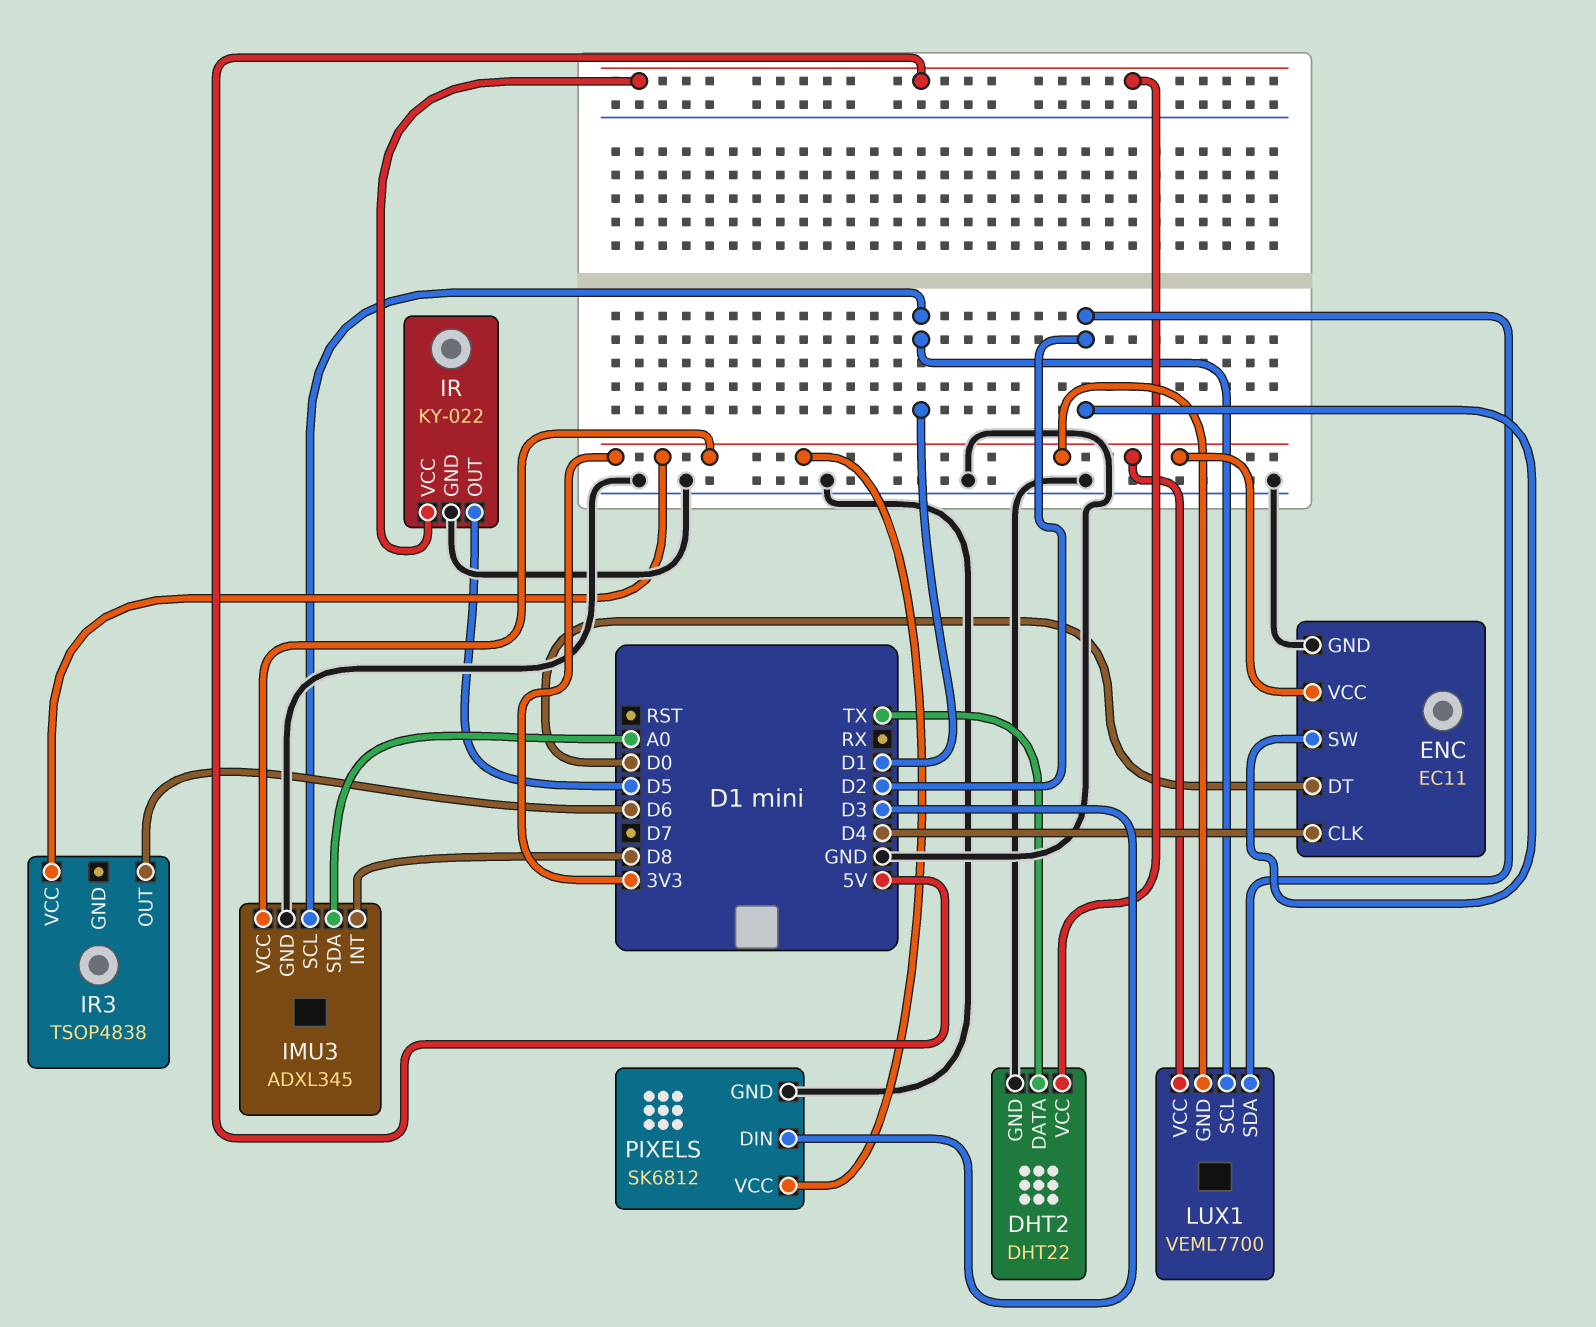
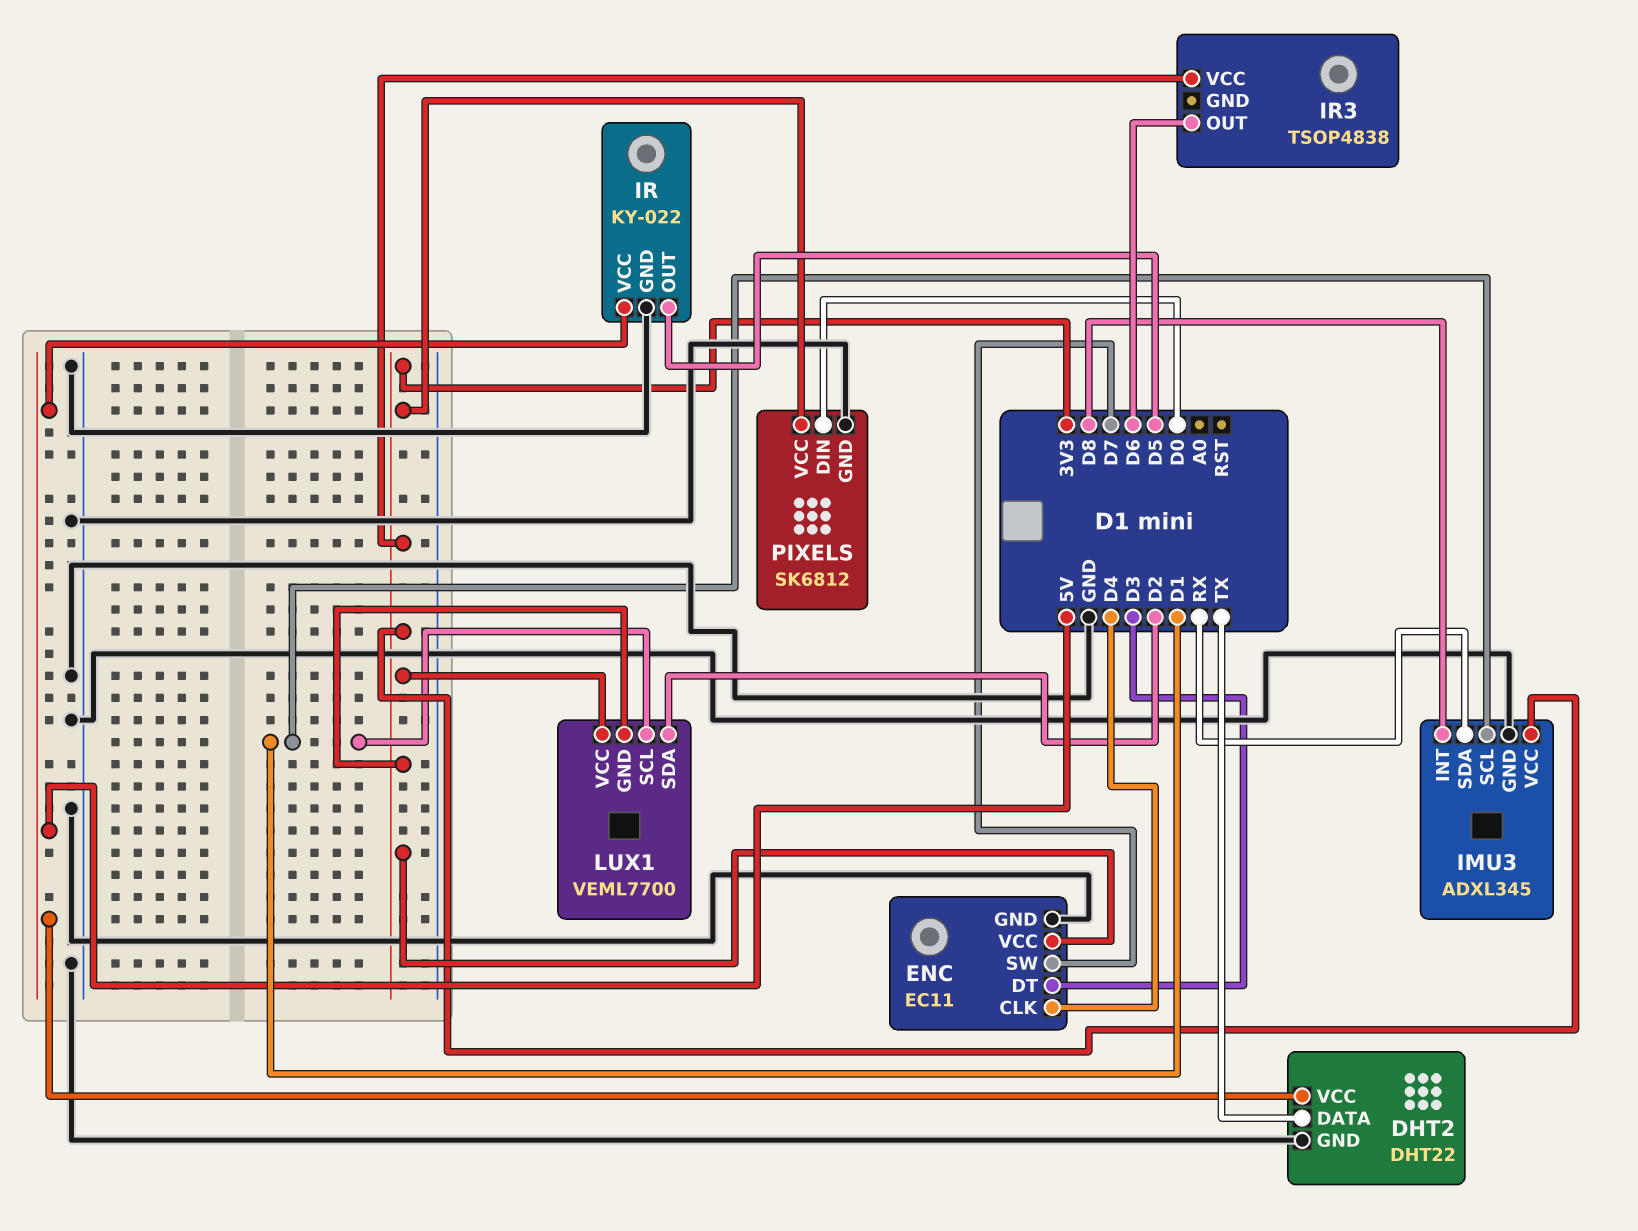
ENC pin DT: D0 -> D3
ENC pin SW: D2 -> D7
IMU3 pin SDA: A0 -> RX
PIXELS pin DIN: D3 -> D0

